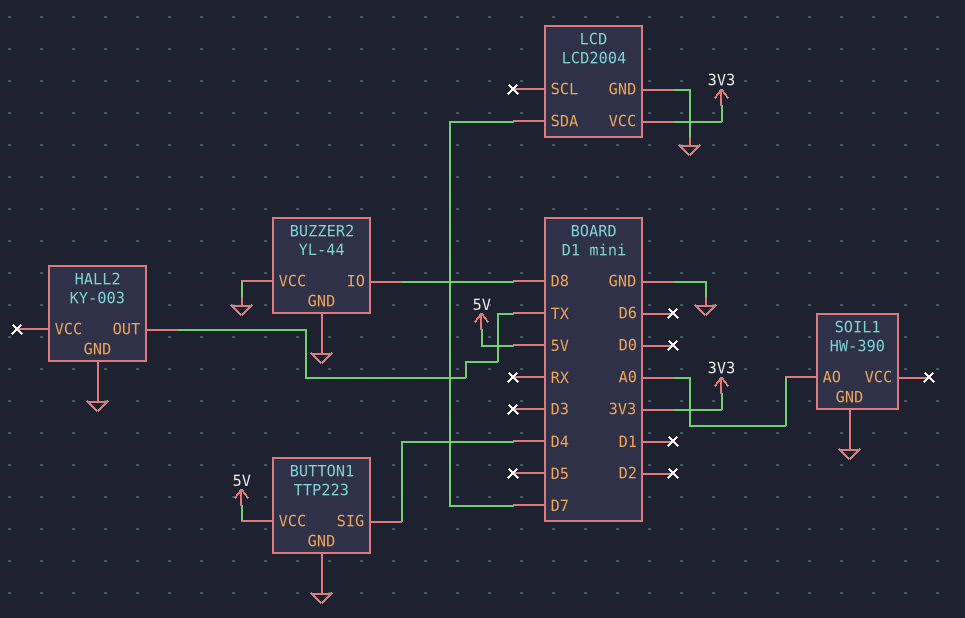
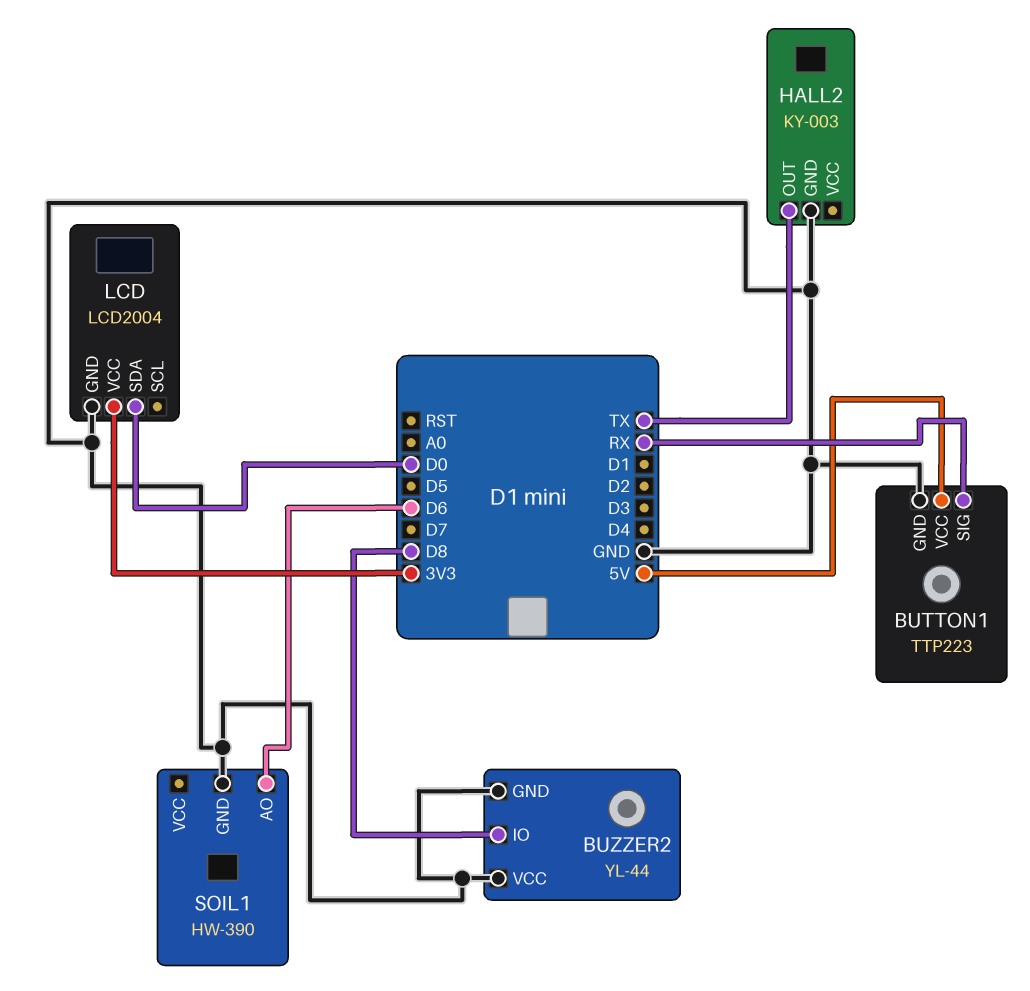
BUTTON1 pin SIG: D4 -> RX
LCD pin SDA: D7 -> D0
SOIL1 pin AO: A0 -> D6

